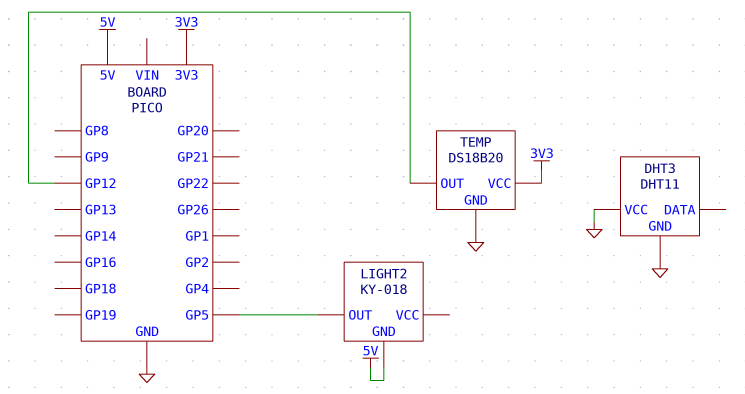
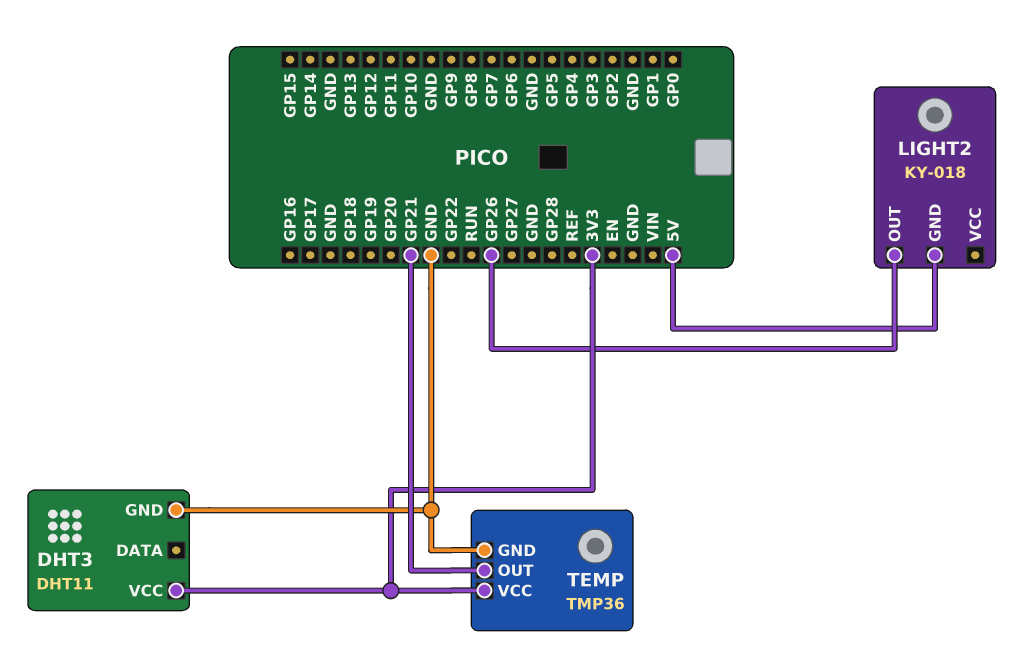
DHT3 pin VCC: GND -> 3V3
LIGHT2 pin OUT: GP5 -> GP26
TEMP: DS18B20 -> TMP36
TEMP pin OUT: GP12 -> GP21

